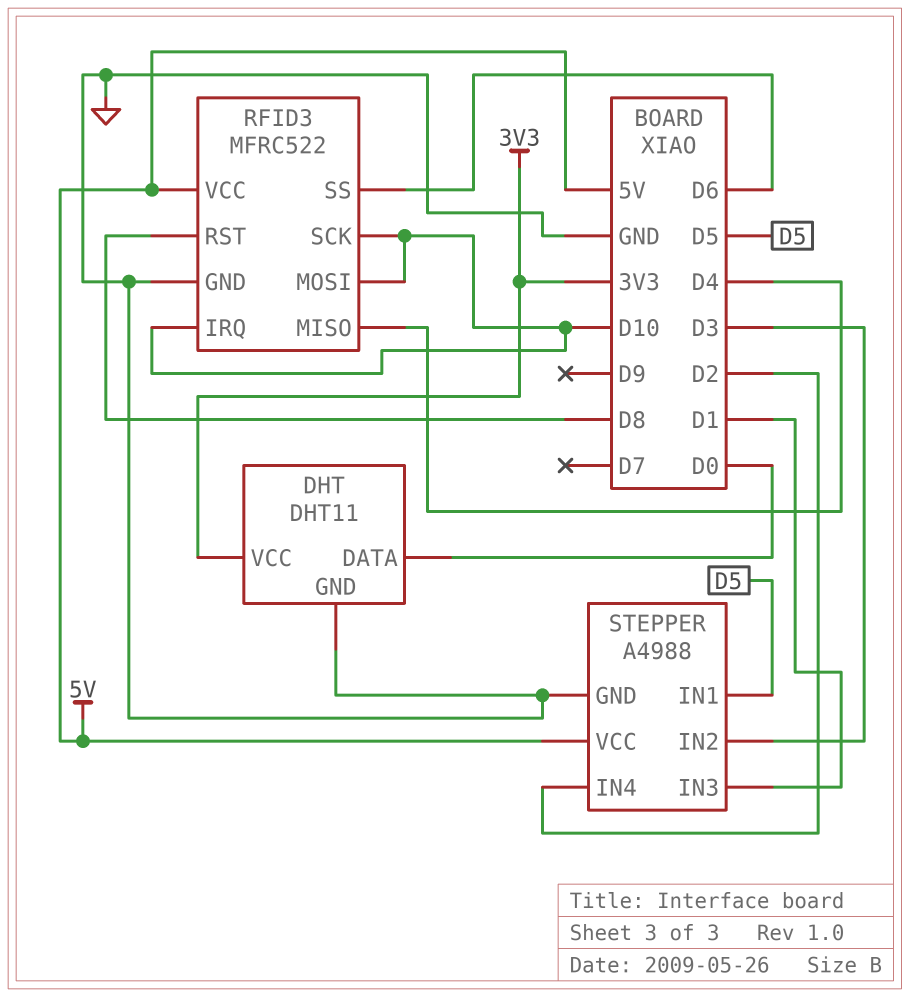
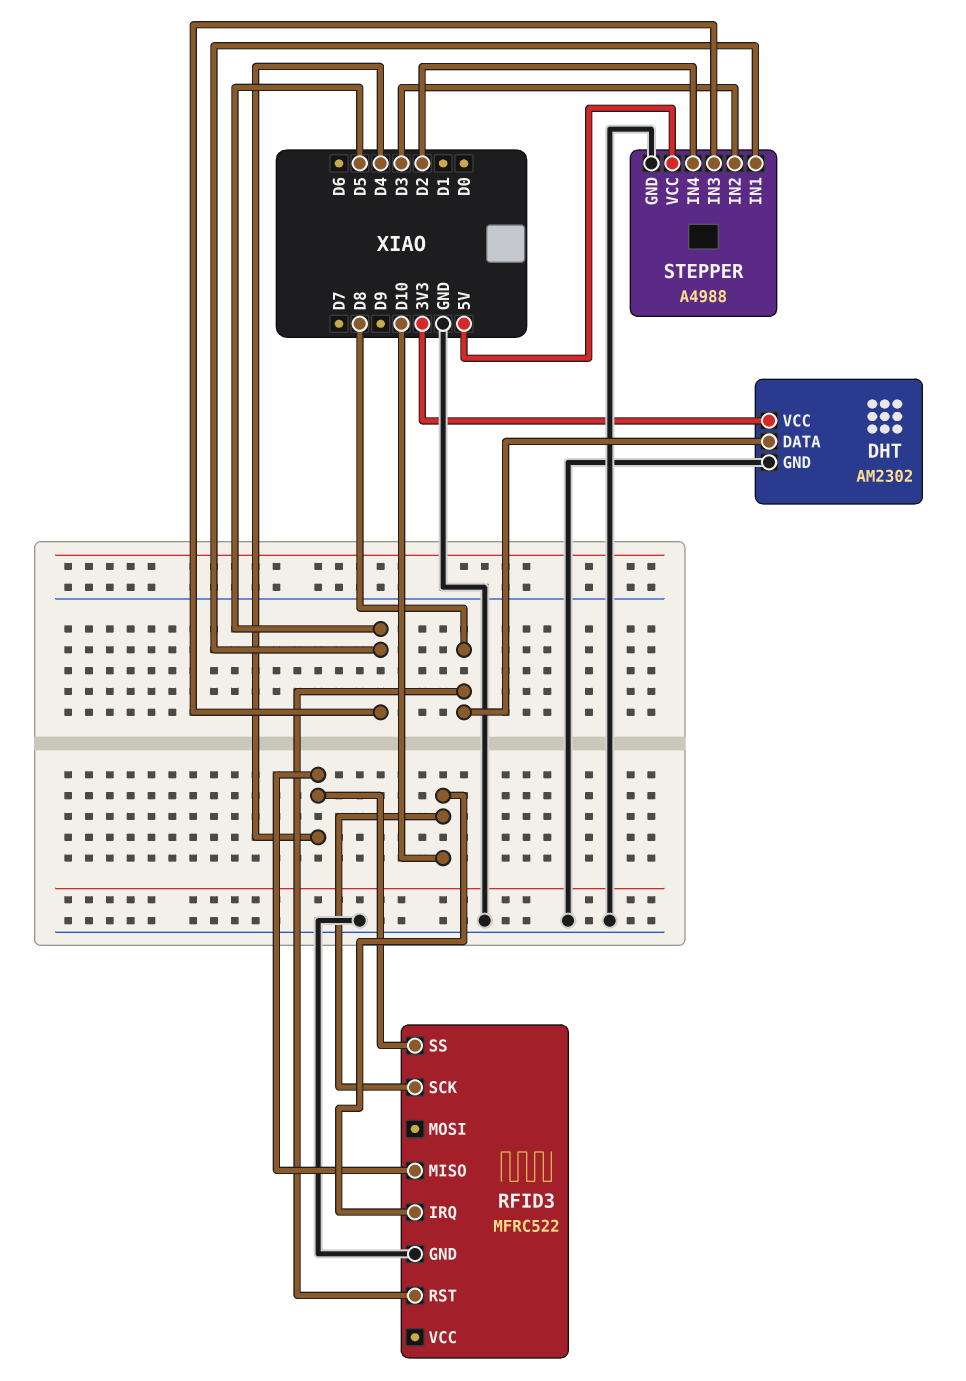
DHT: DHT11 -> AM2302
DHT pin DATA: D0 -> D8
RFID3 pin MOSI: D10 -> none
RFID3 pin SS: D6 -> D4
RFID3 pin VCC: 5V -> none
STEPPER pin IN3: D1 -> D5

